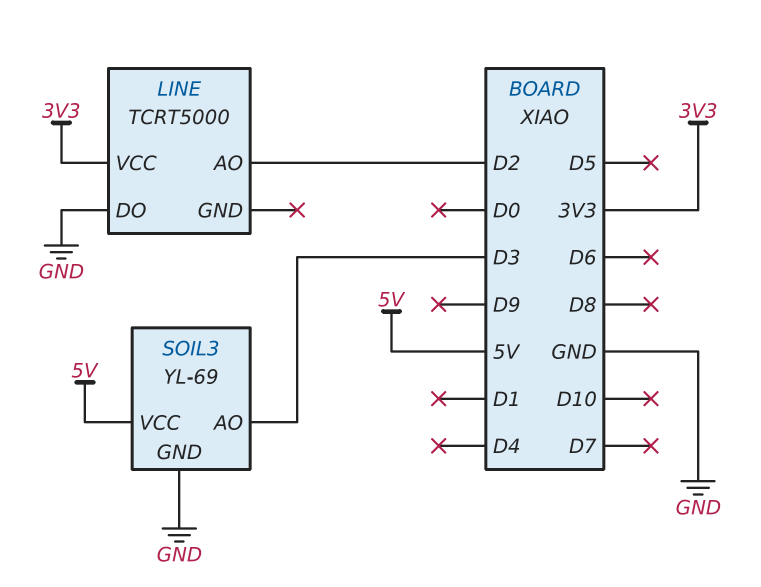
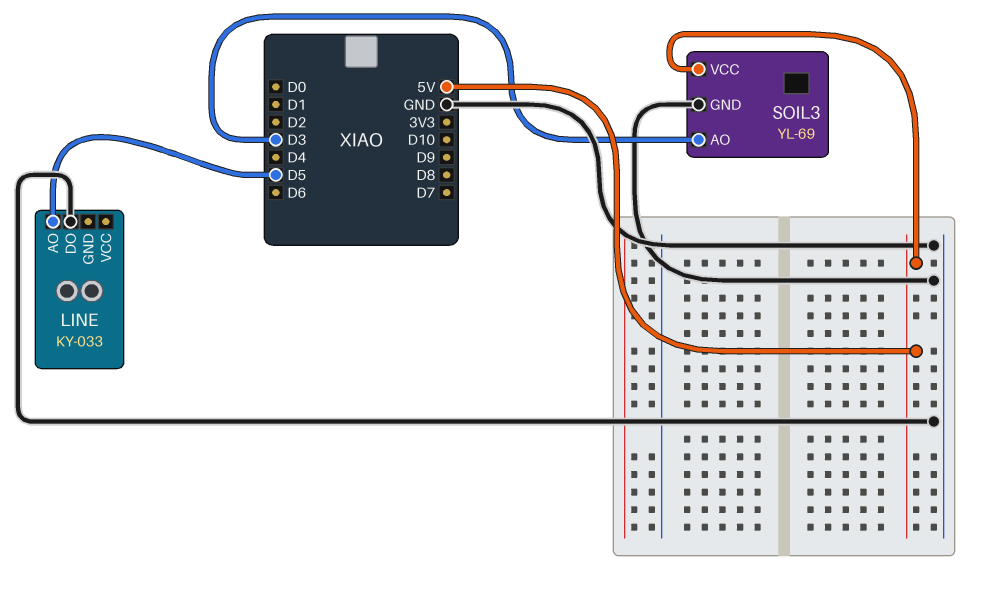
LINE: TCRT5000 -> KY-033
LINE pin AO: D2 -> D5
LINE pin VCC: 3V3 -> none

